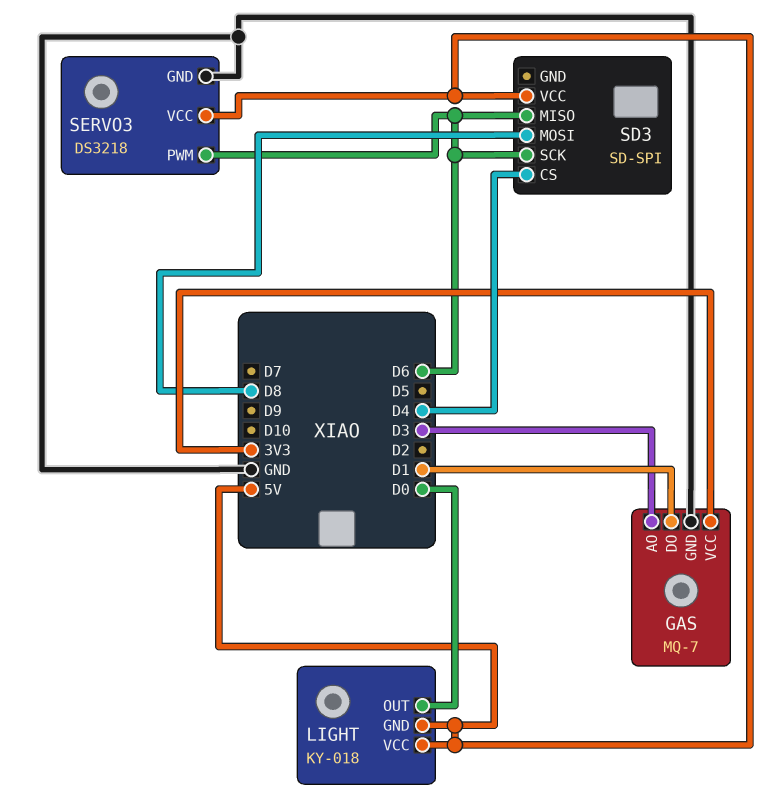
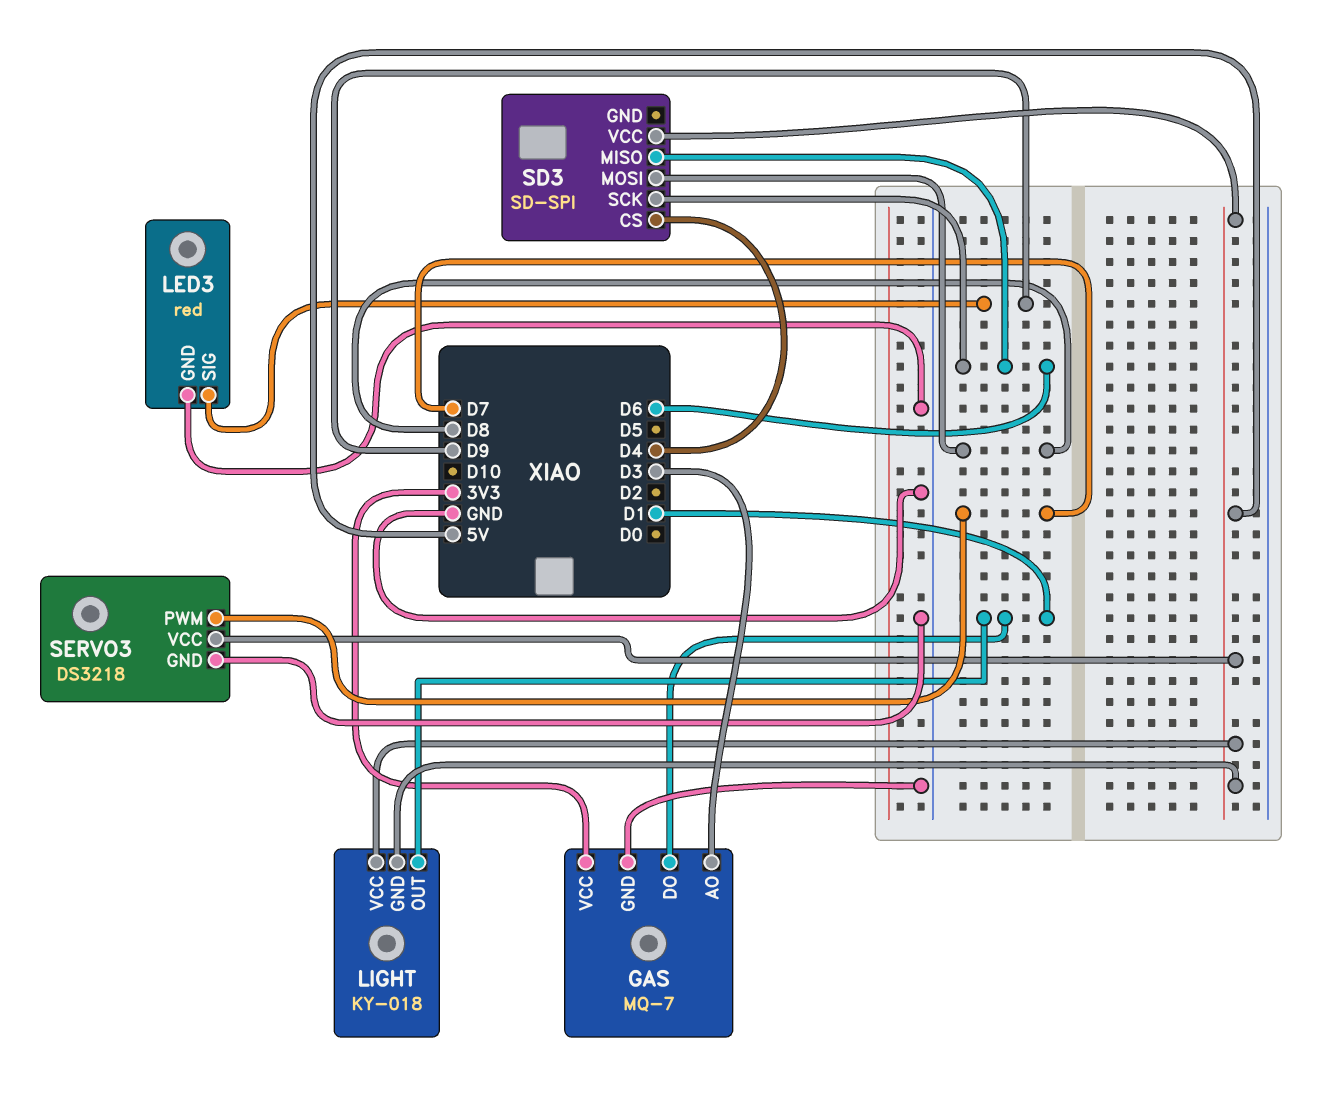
LED3: none -> red
LED3 pin GND: none -> GND
LED3 pin SIG: none -> D9
LIGHT pin OUT: D0 -> D1
SERVO3 pin PWM: D6 -> D7

